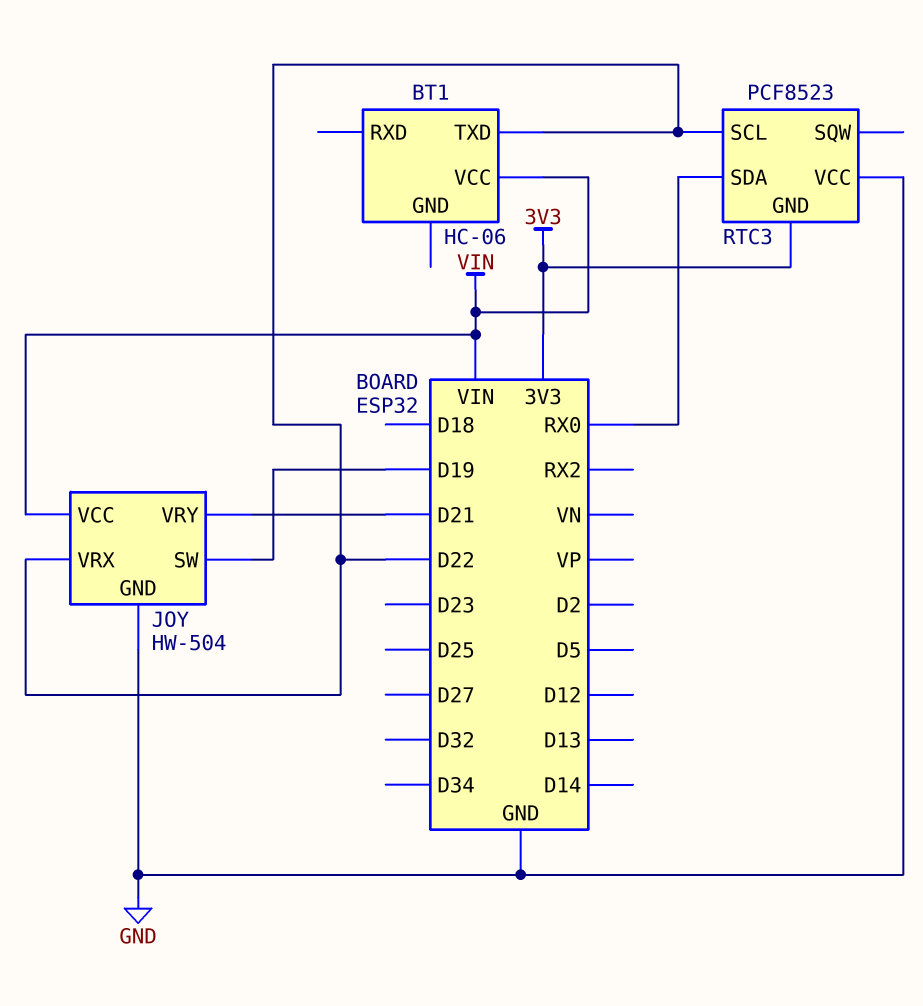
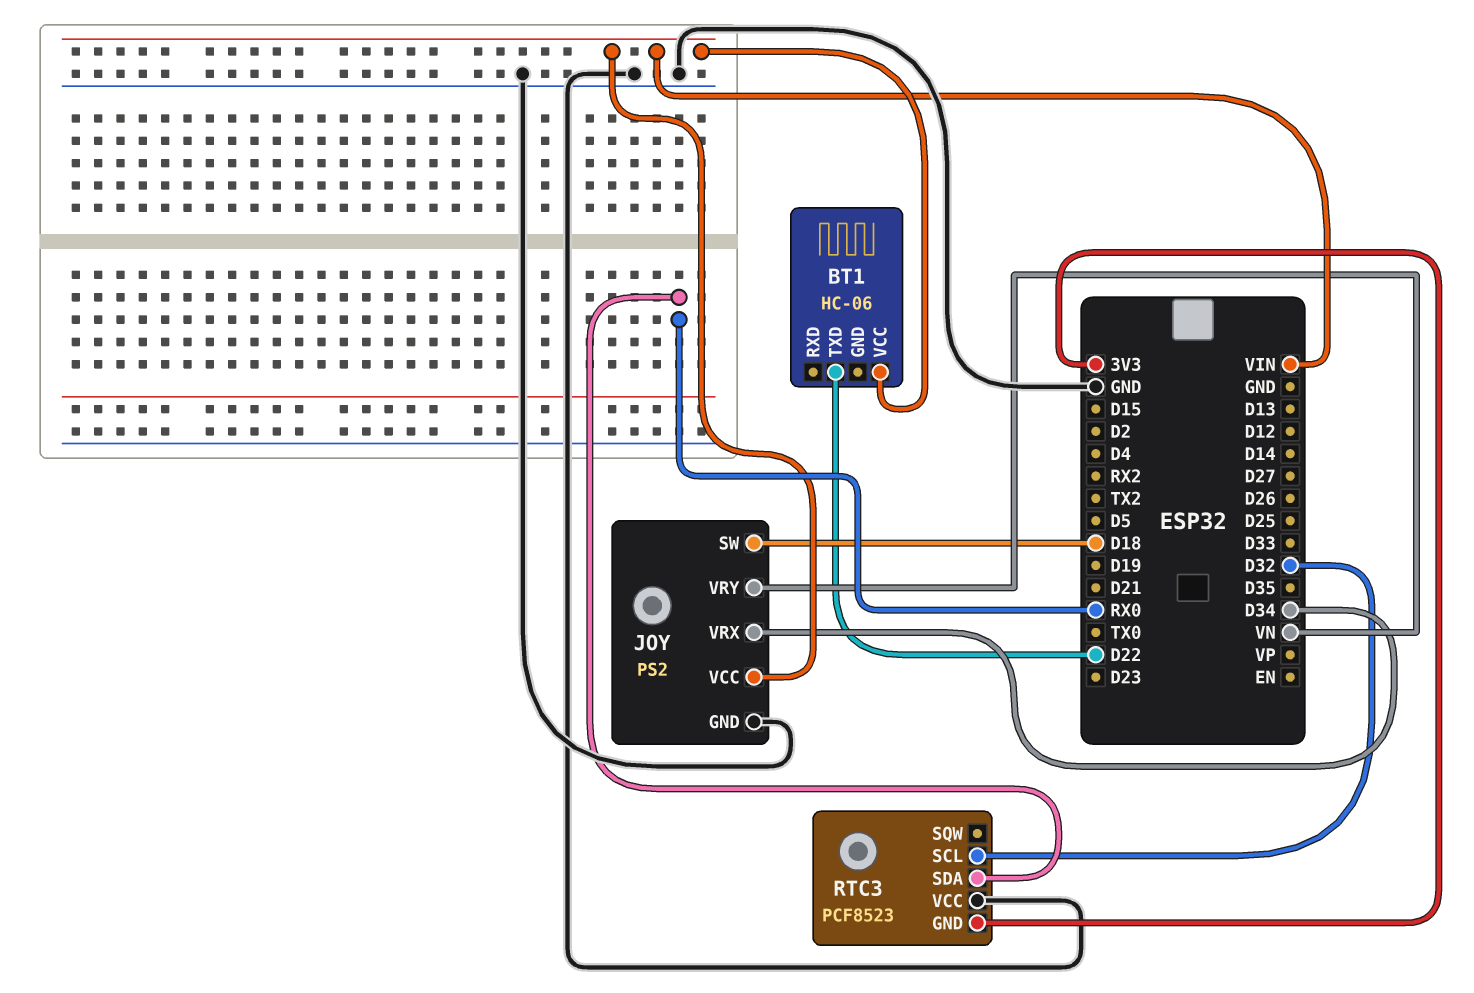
JOY: HW-504 -> PS2
JOY pin SW: D19 -> D18
JOY pin VRX: D22 -> D34
JOY pin VRY: D21 -> VN
RTC3 pin SCL: D22 -> D32

